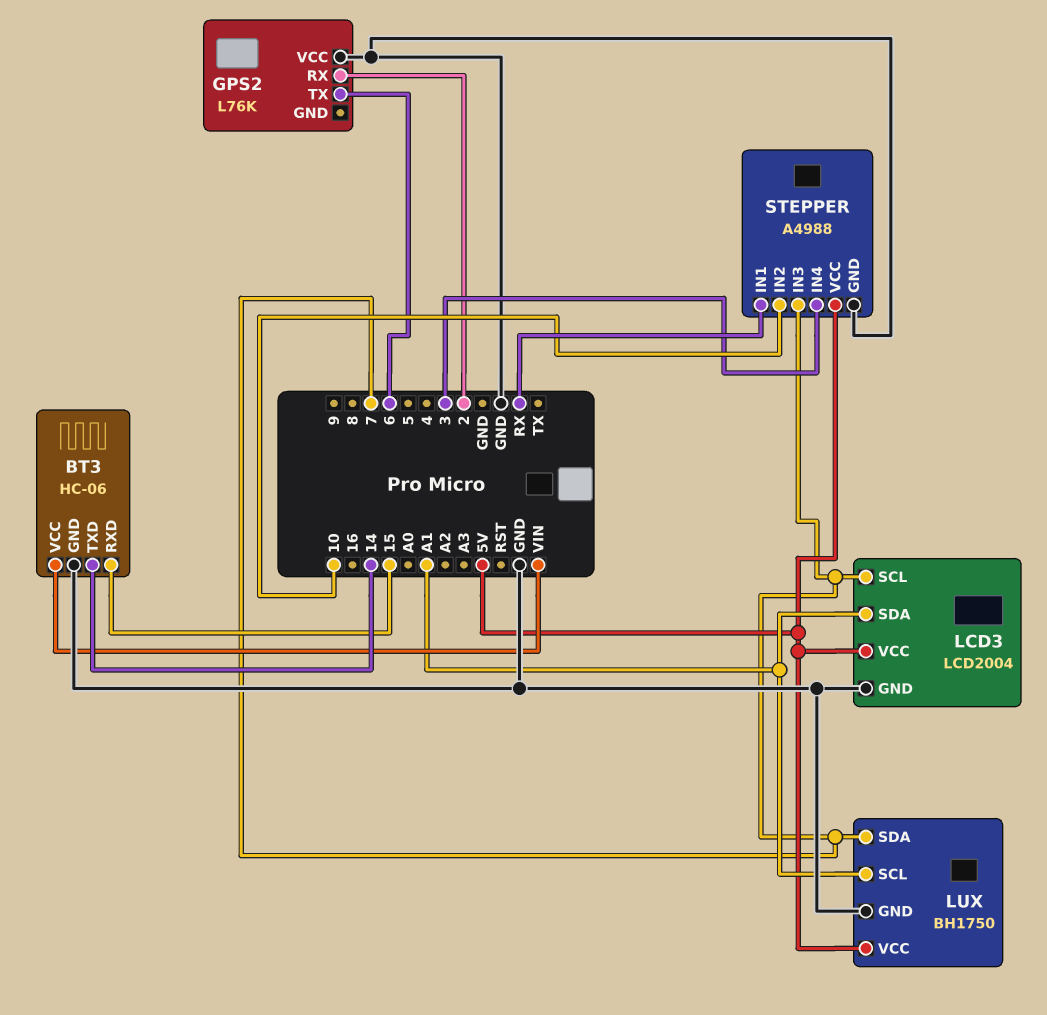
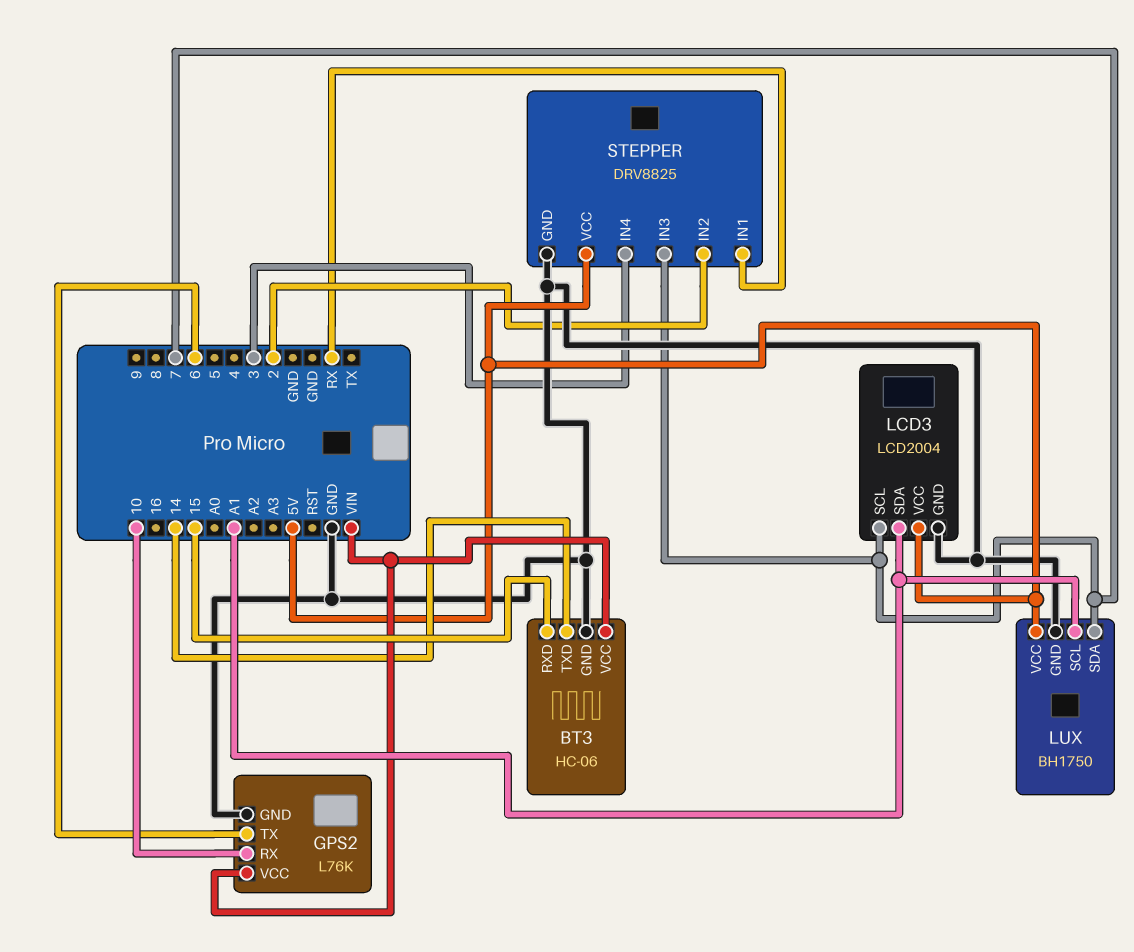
GPS2 pin GND: none -> GND
GPS2 pin RX: 2 -> 10
GPS2 pin VCC: GND -> VIN
STEPPER: A4988 -> DRV8825
STEPPER pin IN2: 10 -> 2

